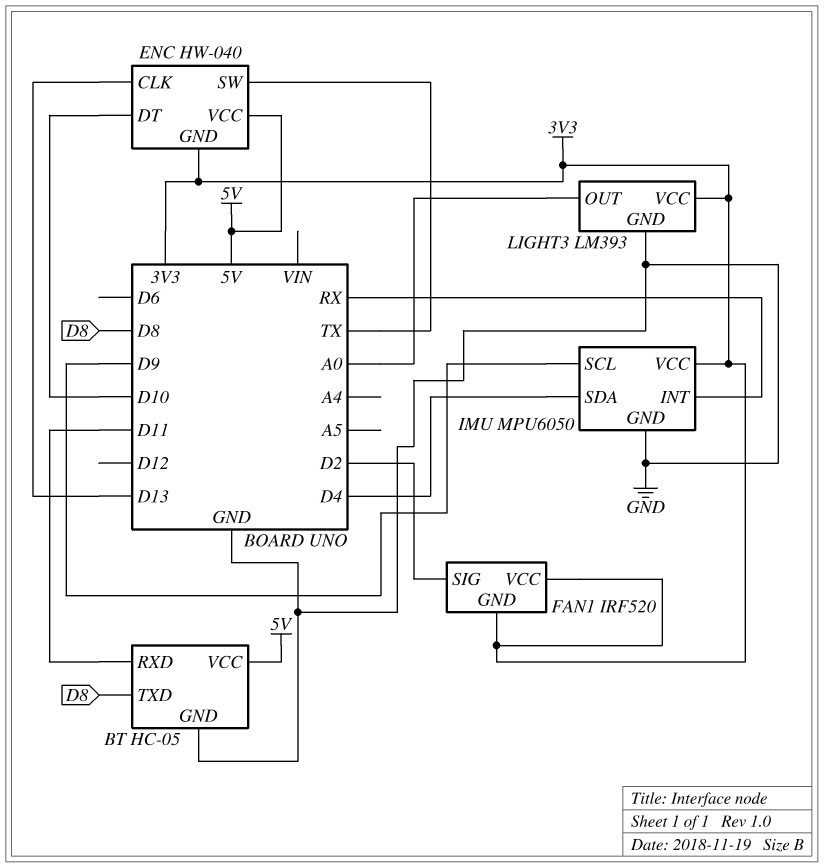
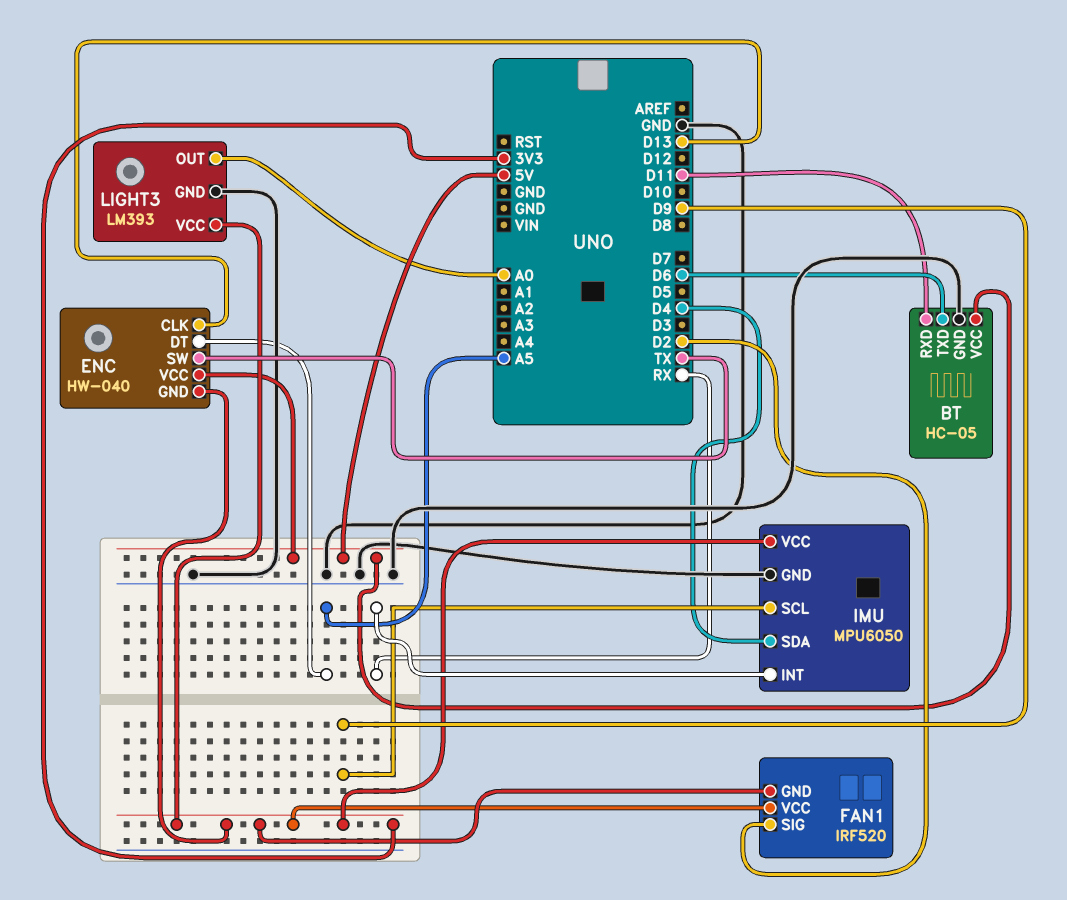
BT pin TXD: D8 -> D6
ENC pin DT: D10 -> A5

